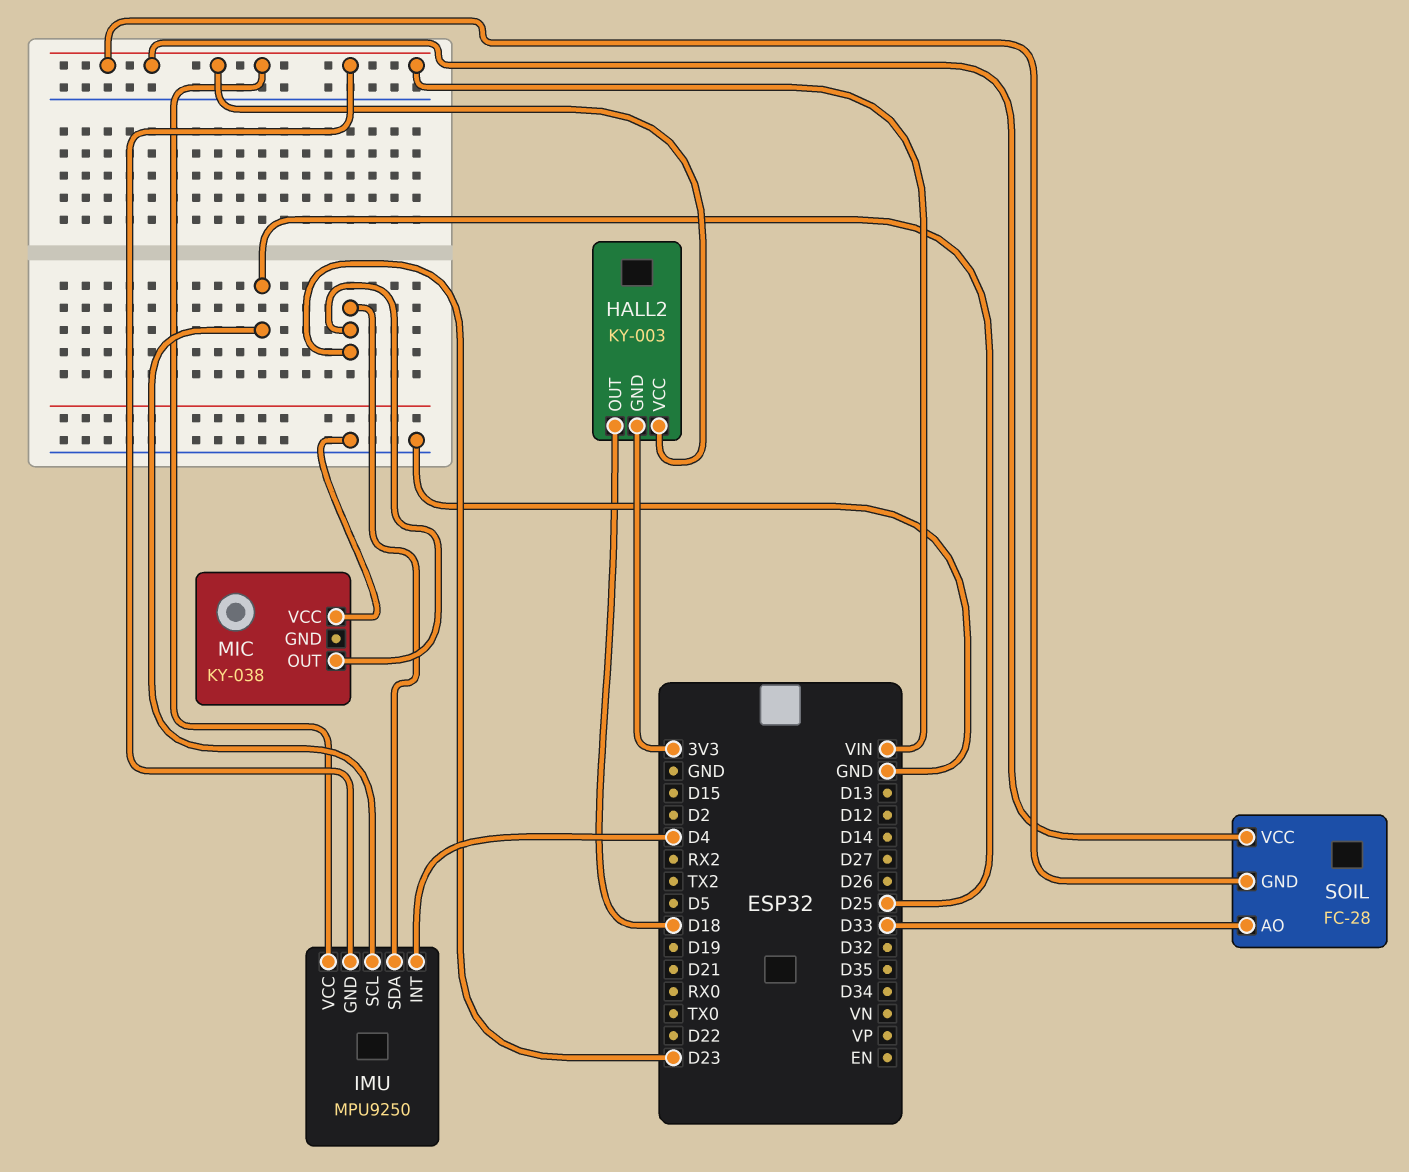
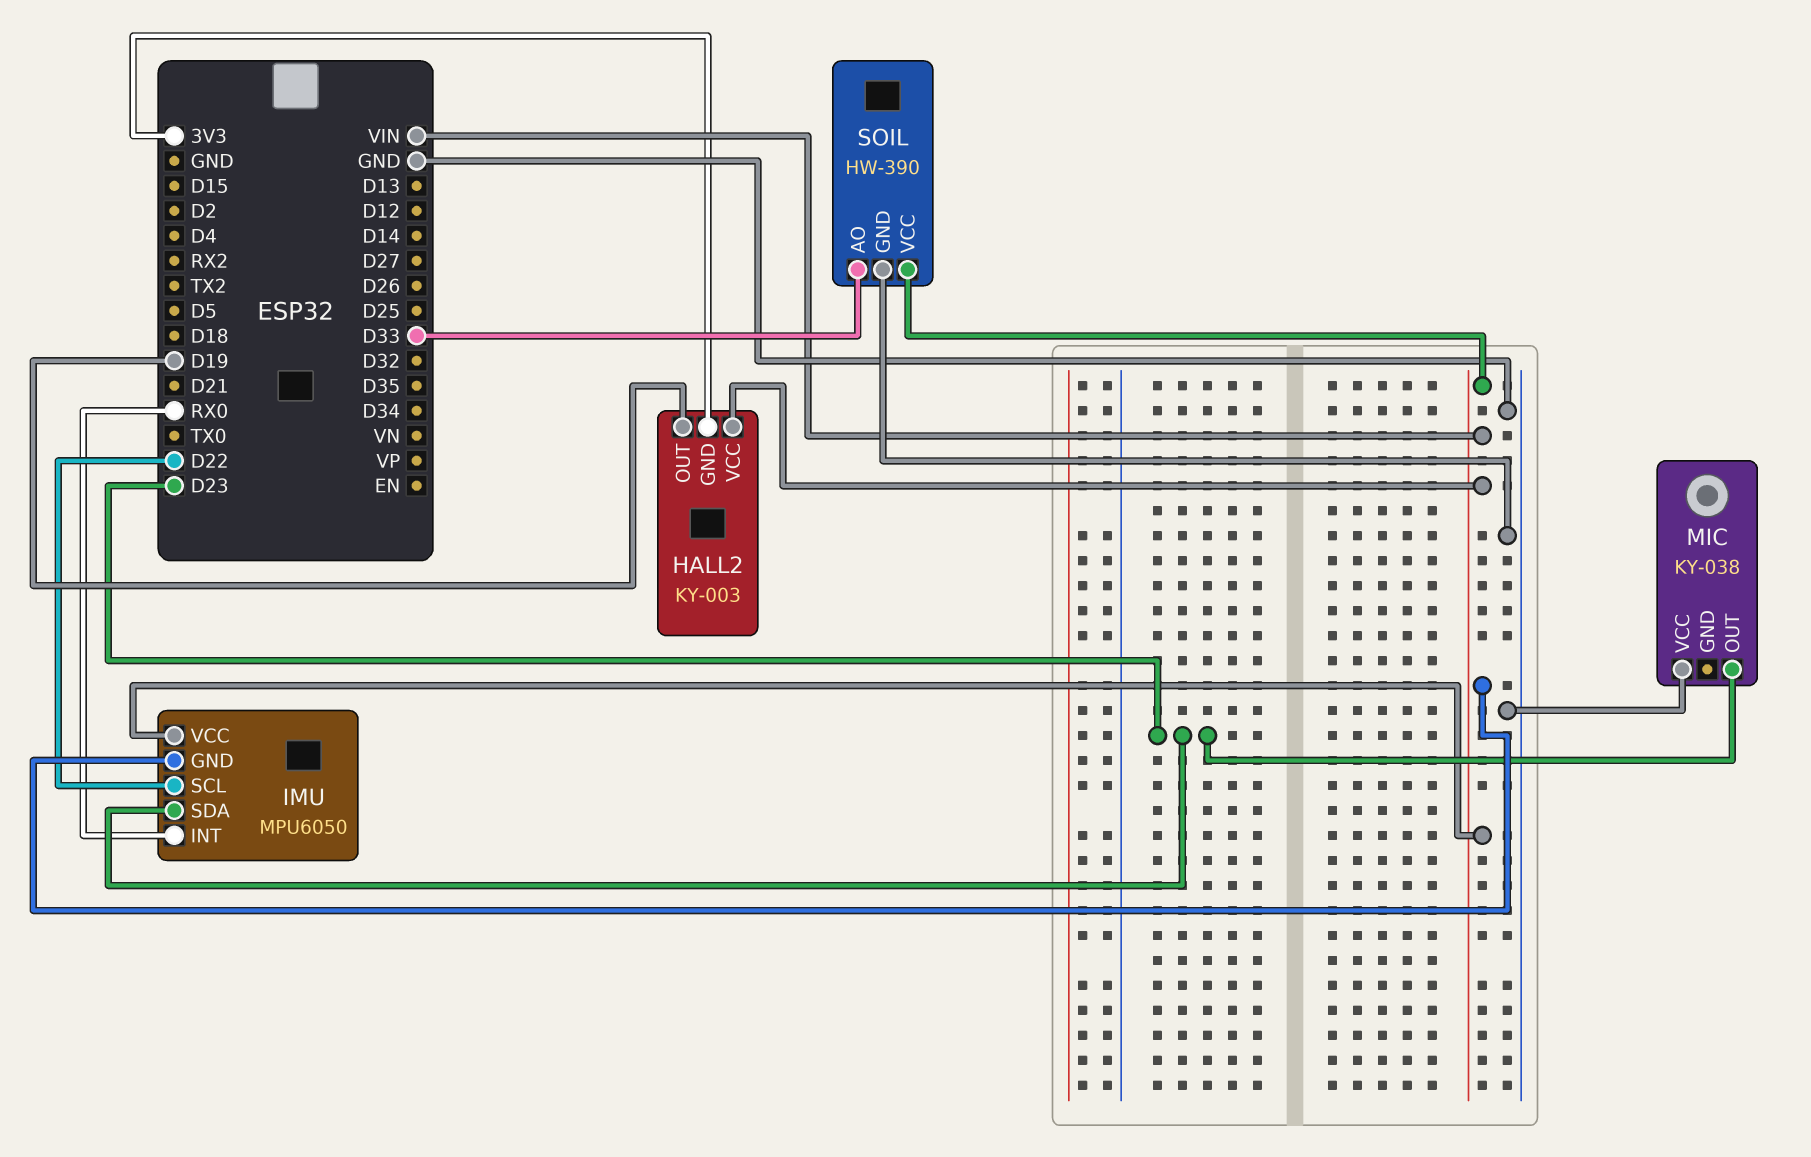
HALL2 pin OUT: D18 -> D19
IMU: MPU9250 -> MPU6050
IMU pin INT: D4 -> RX0
IMU pin SCL: D25 -> D22
SOIL: FC-28 -> HW-390
SOIL pin GND: VIN -> GND

